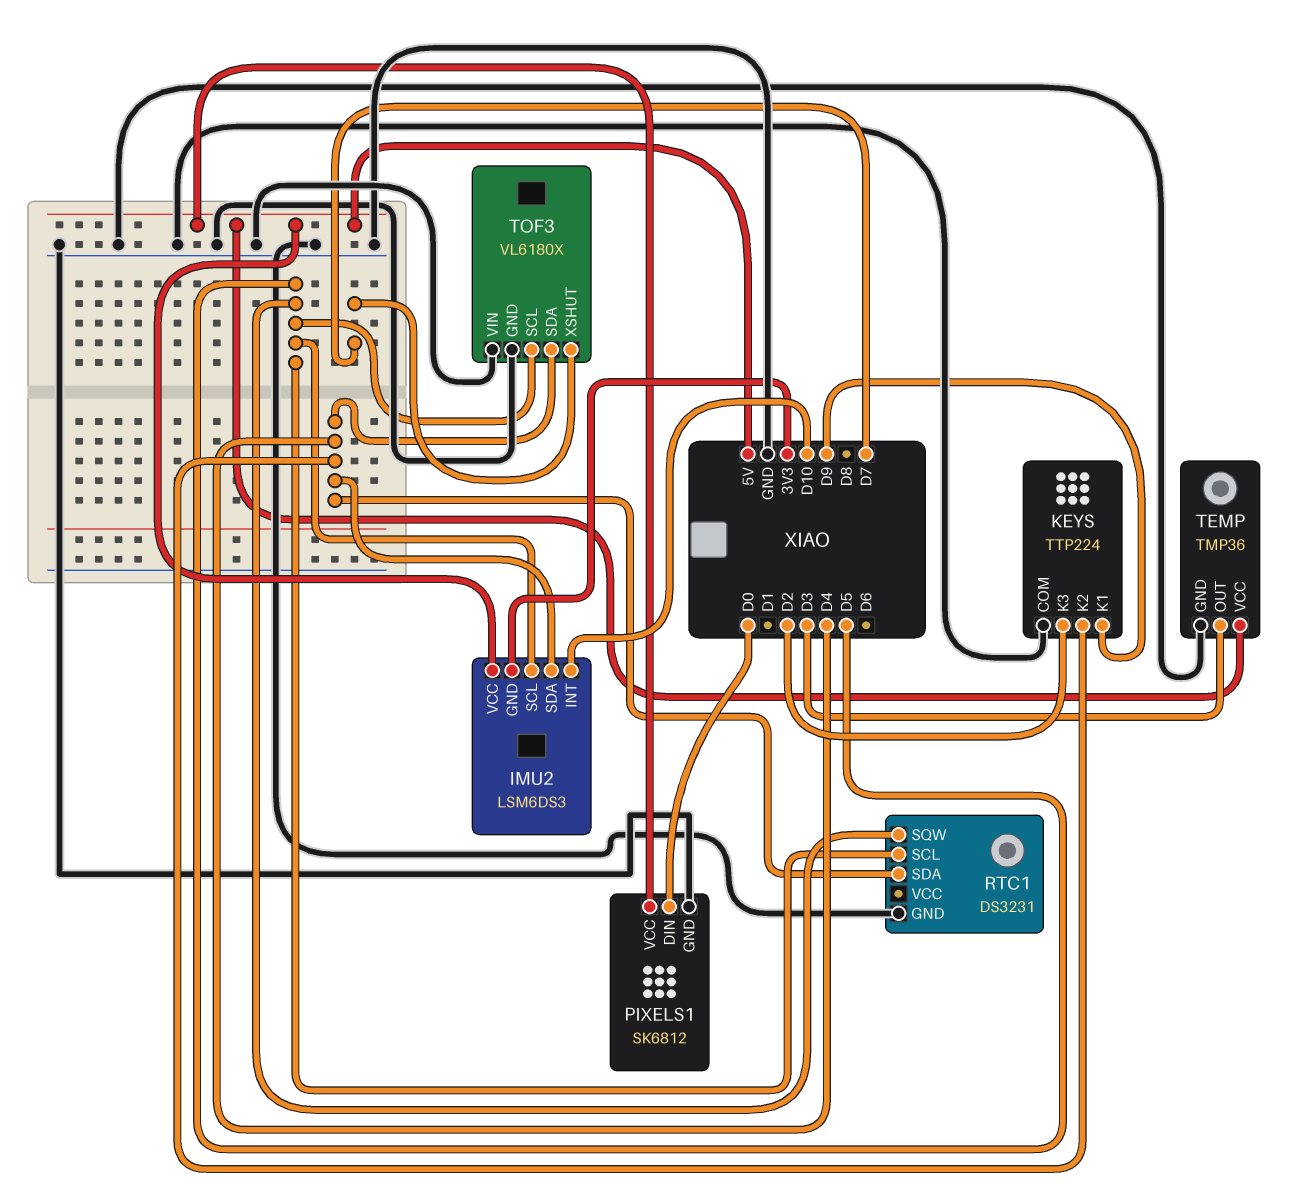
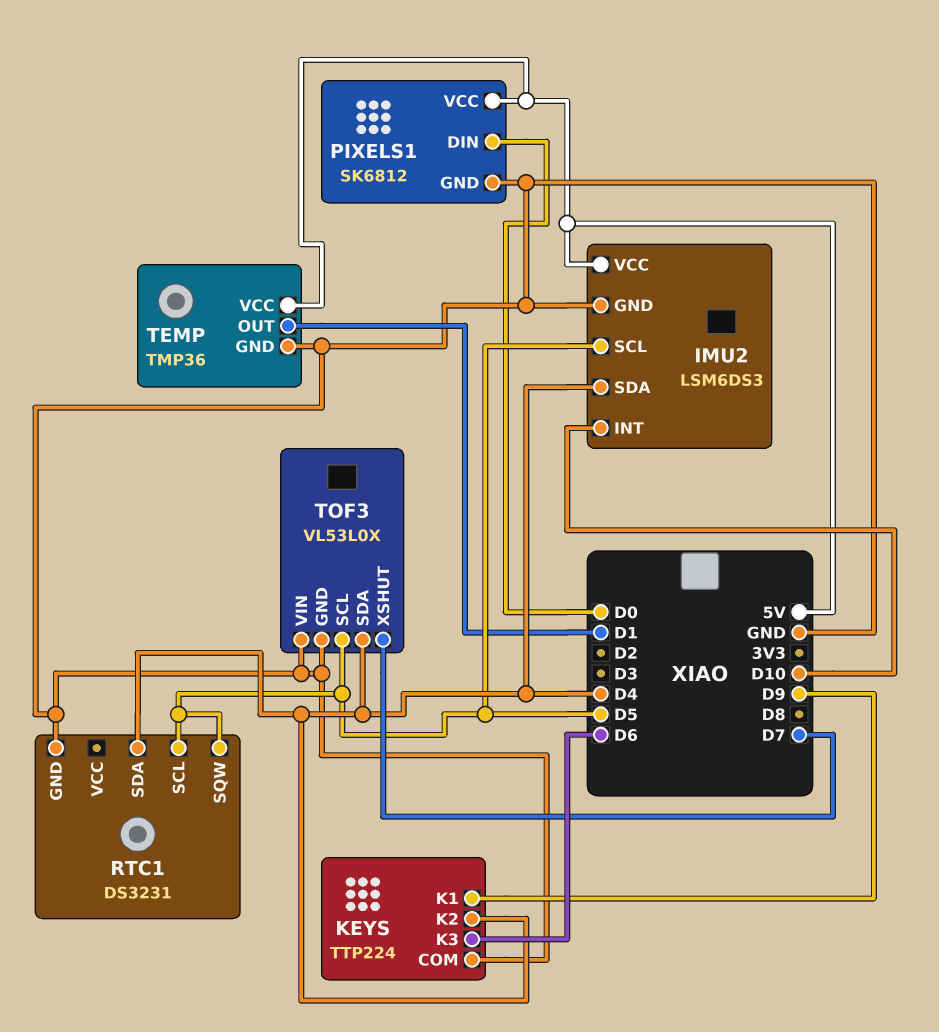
IMU2 pin GND: 3V3 -> GND
KEYS pin K3: D2 -> D6
TEMP pin OUT: D3 -> D1
TOF3: VL6180X -> VL53L0X

